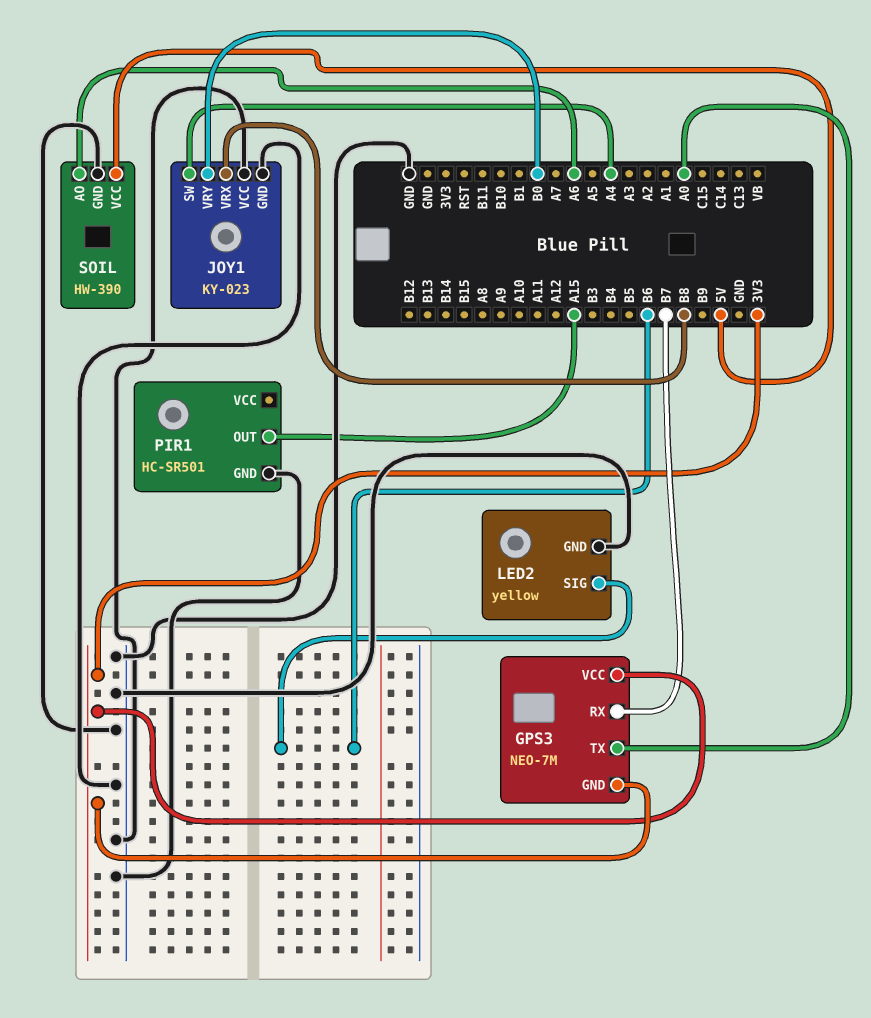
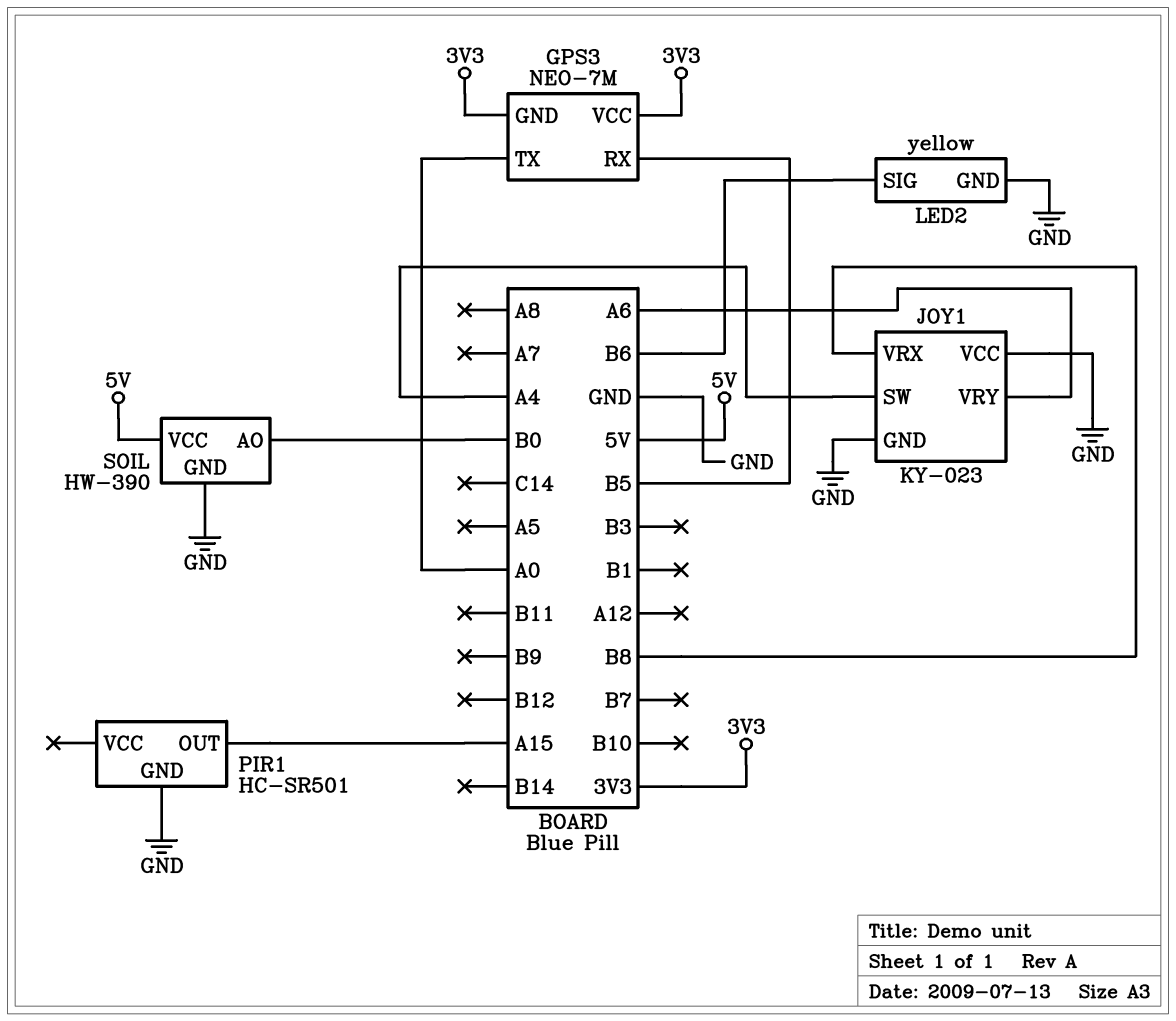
GPS3 pin RX: B7 -> B5
JOY1 pin VRY: B0 -> A6
SOIL pin AO: A6 -> B0

